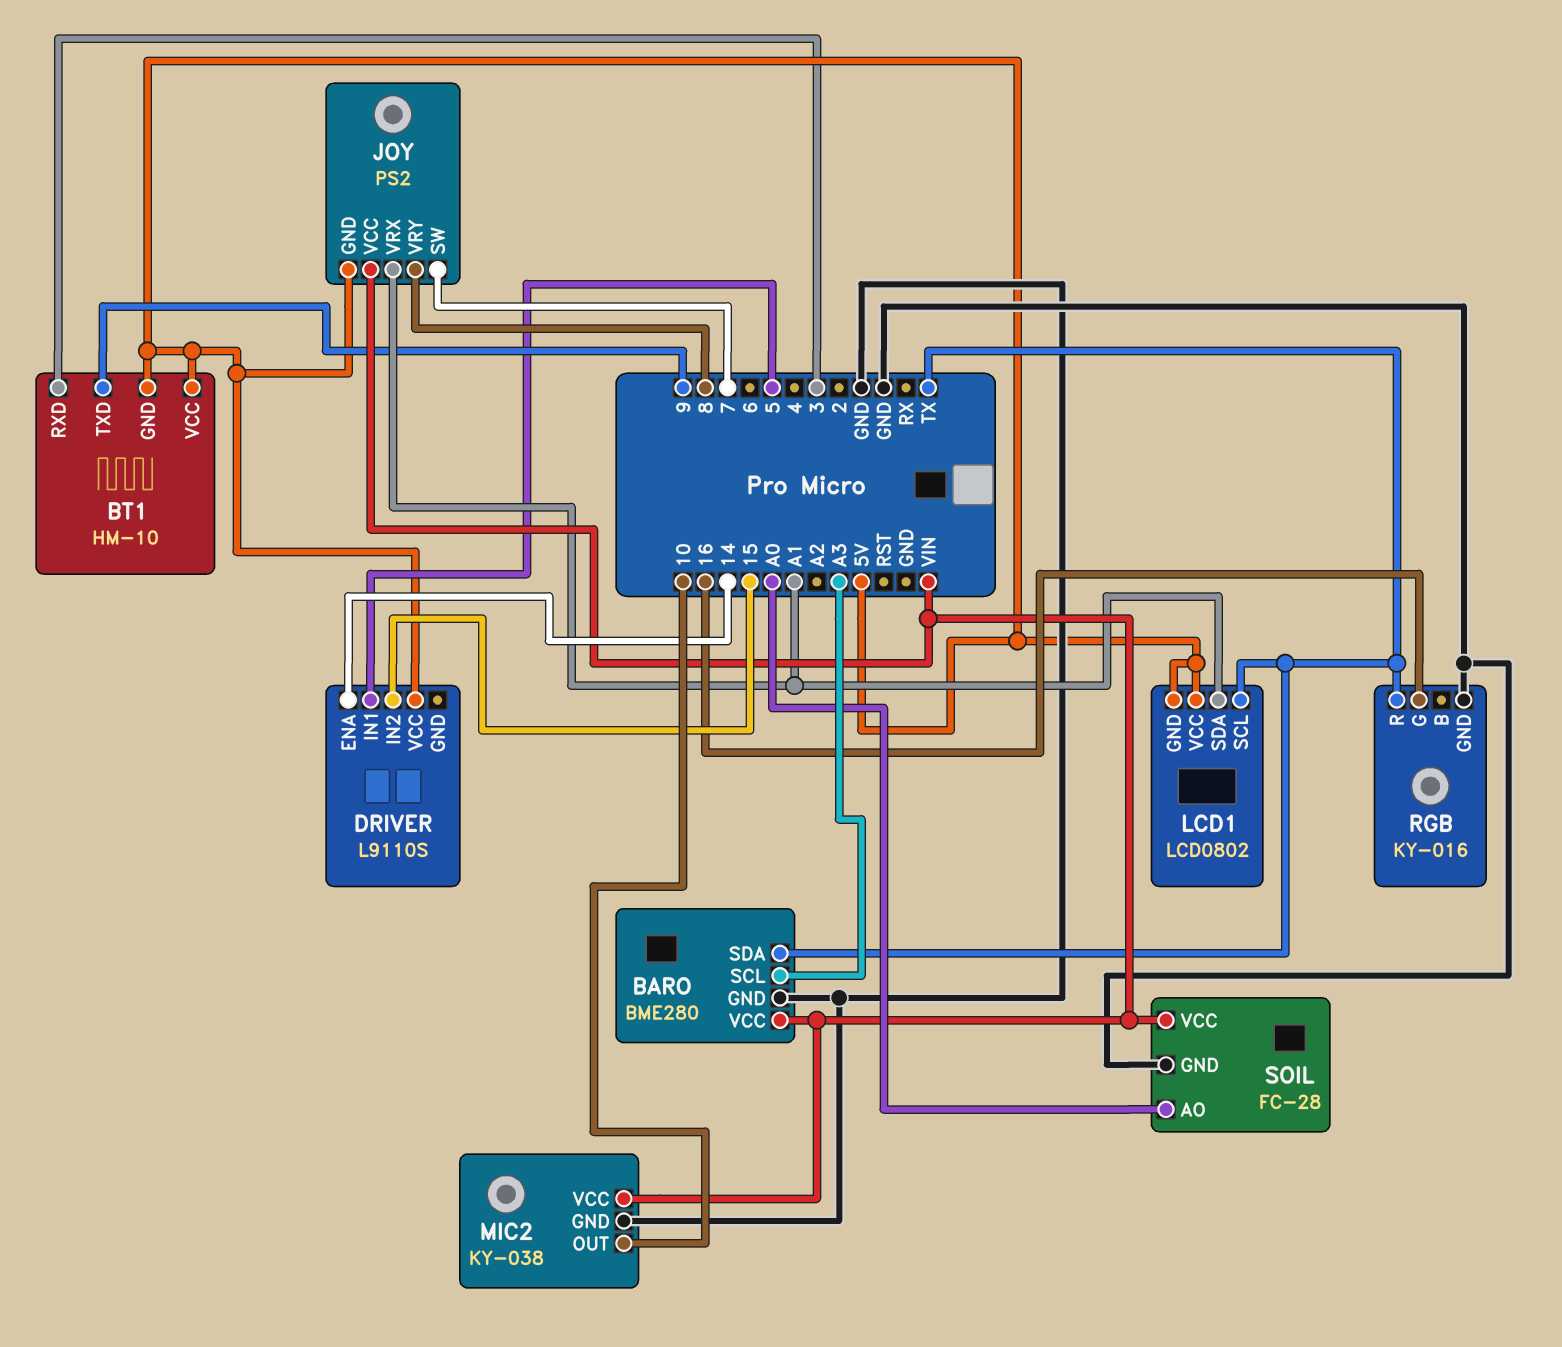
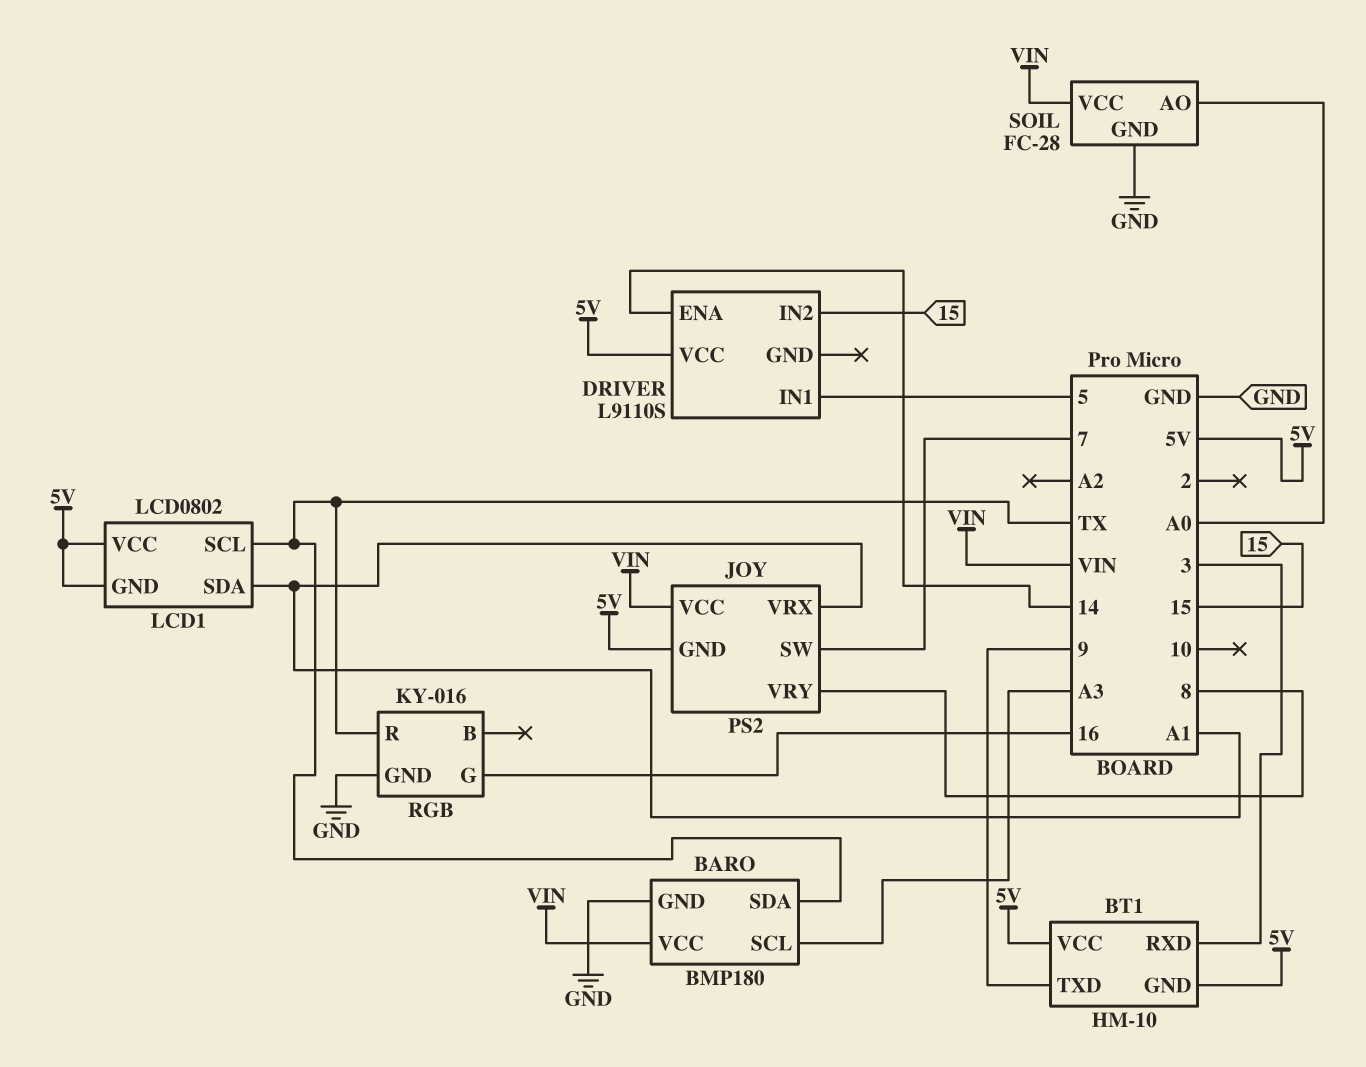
BARO: BME280 -> BMP180
MIC2: KY-038 -> none
MIC2 pin GND: GND -> none
MIC2 pin OUT: 10 -> none
MIC2 pin VCC: VIN -> none

